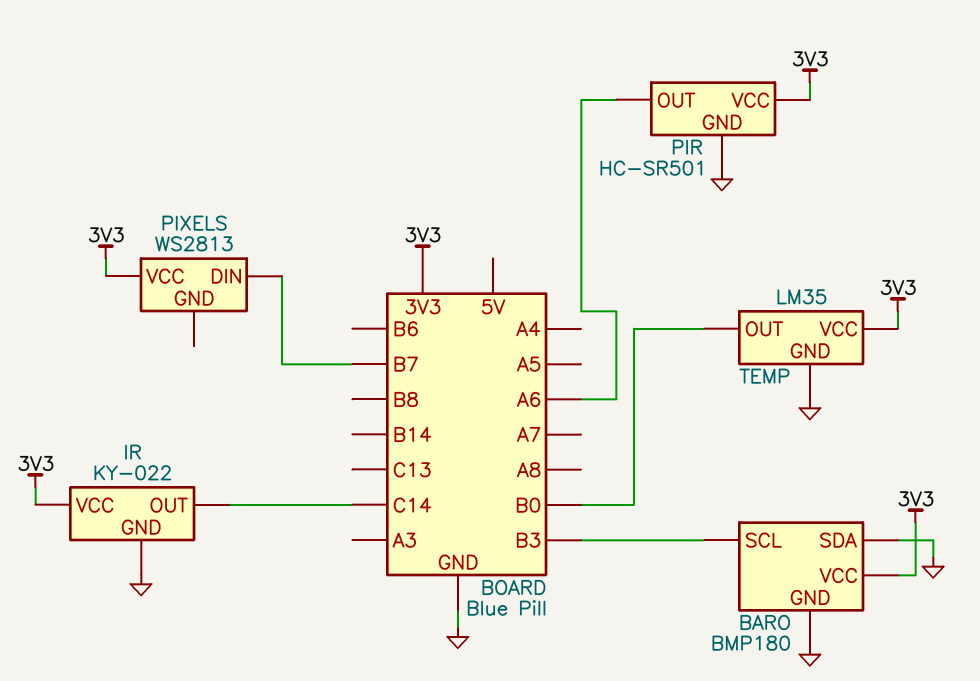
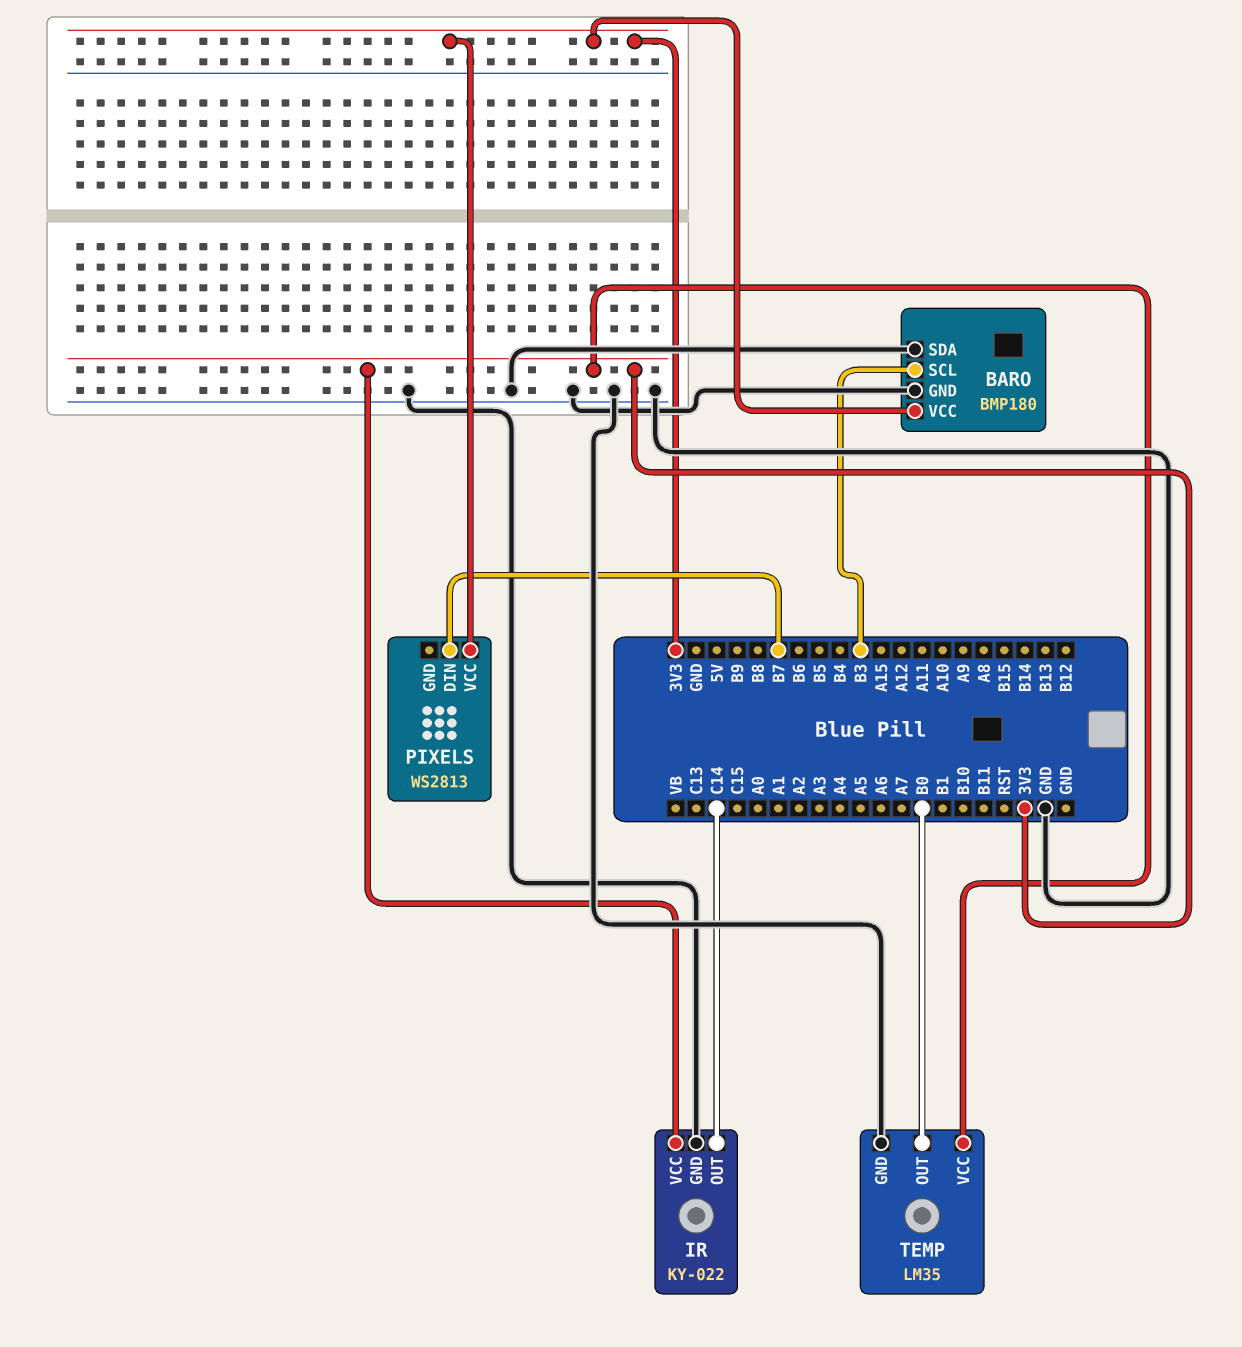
PIR: HC-SR501 -> none
PIR pin GND: GND -> none
PIR pin OUT: A6 -> none
PIR pin VCC: 3V3 -> none

